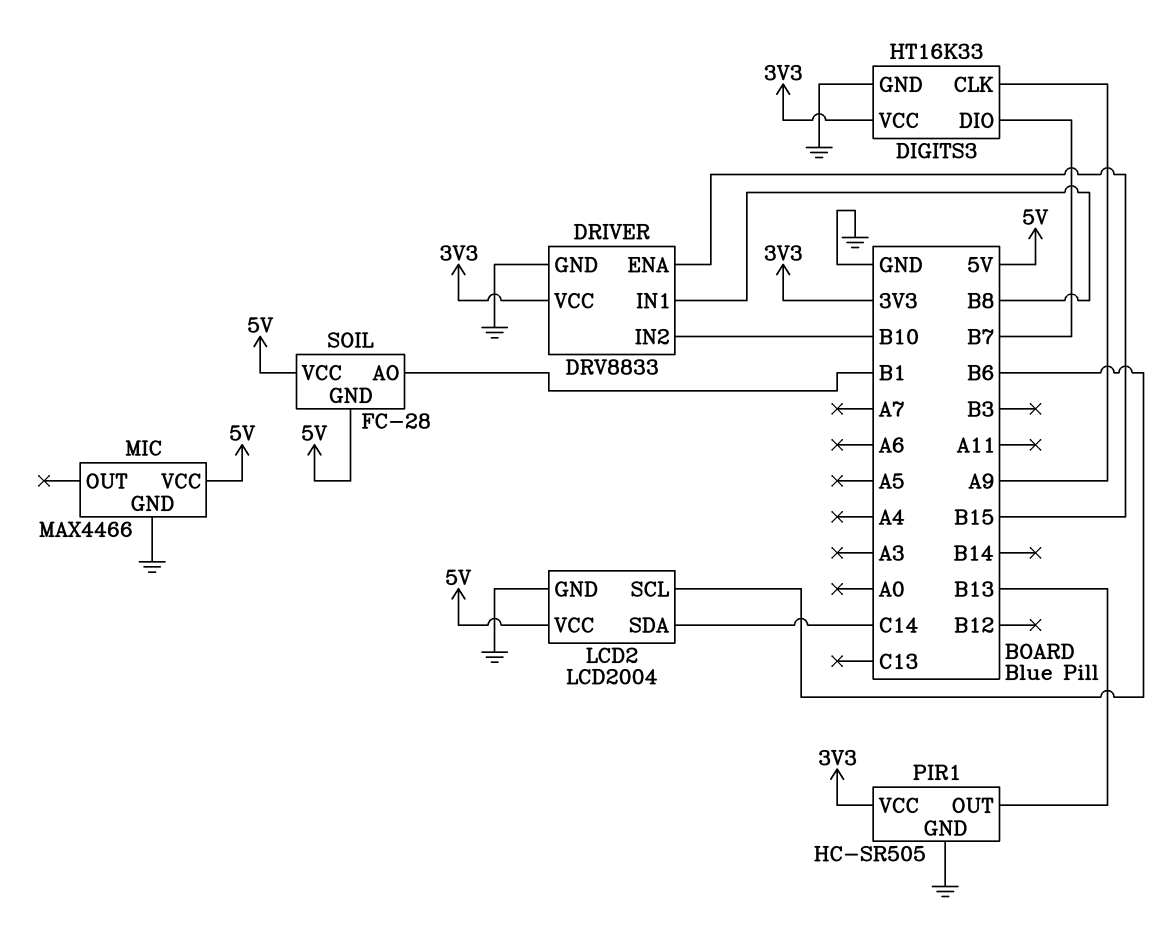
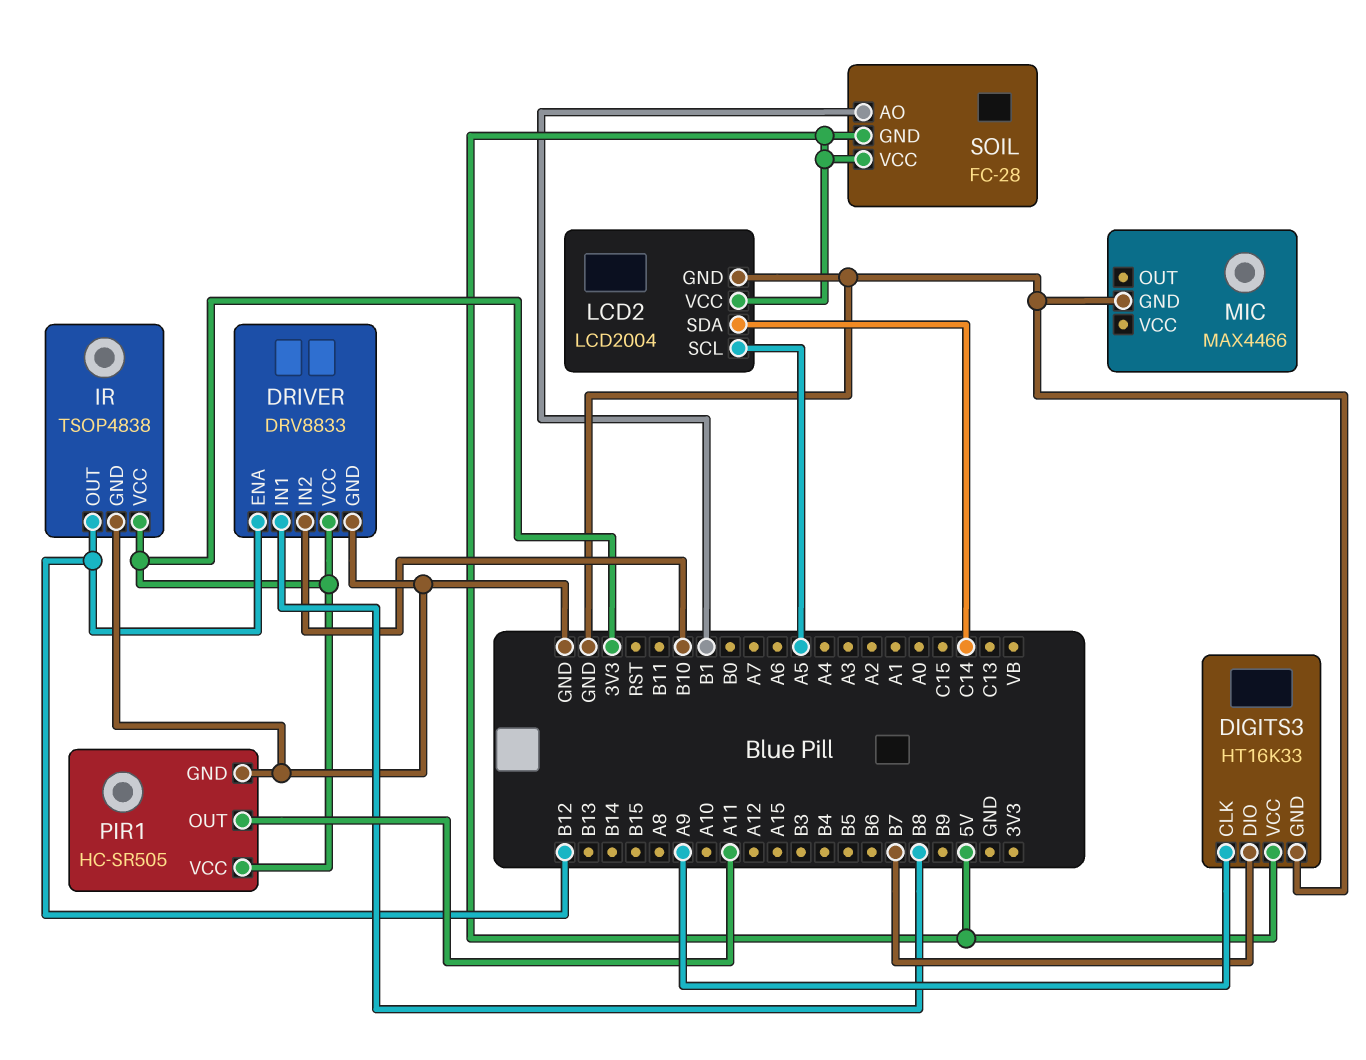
DIGITS3 pin VCC: 3V3 -> 5V
DRIVER pin ENA: B15 -> B12
IR: none -> TSOP4838
IR pin GND: none -> GND
IR pin OUT: none -> B12
IR pin VCC: none -> 3V3
LCD2 pin SCL: B6 -> A5
MIC pin VCC: 5V -> none
PIR1 pin OUT: B13 -> A11

